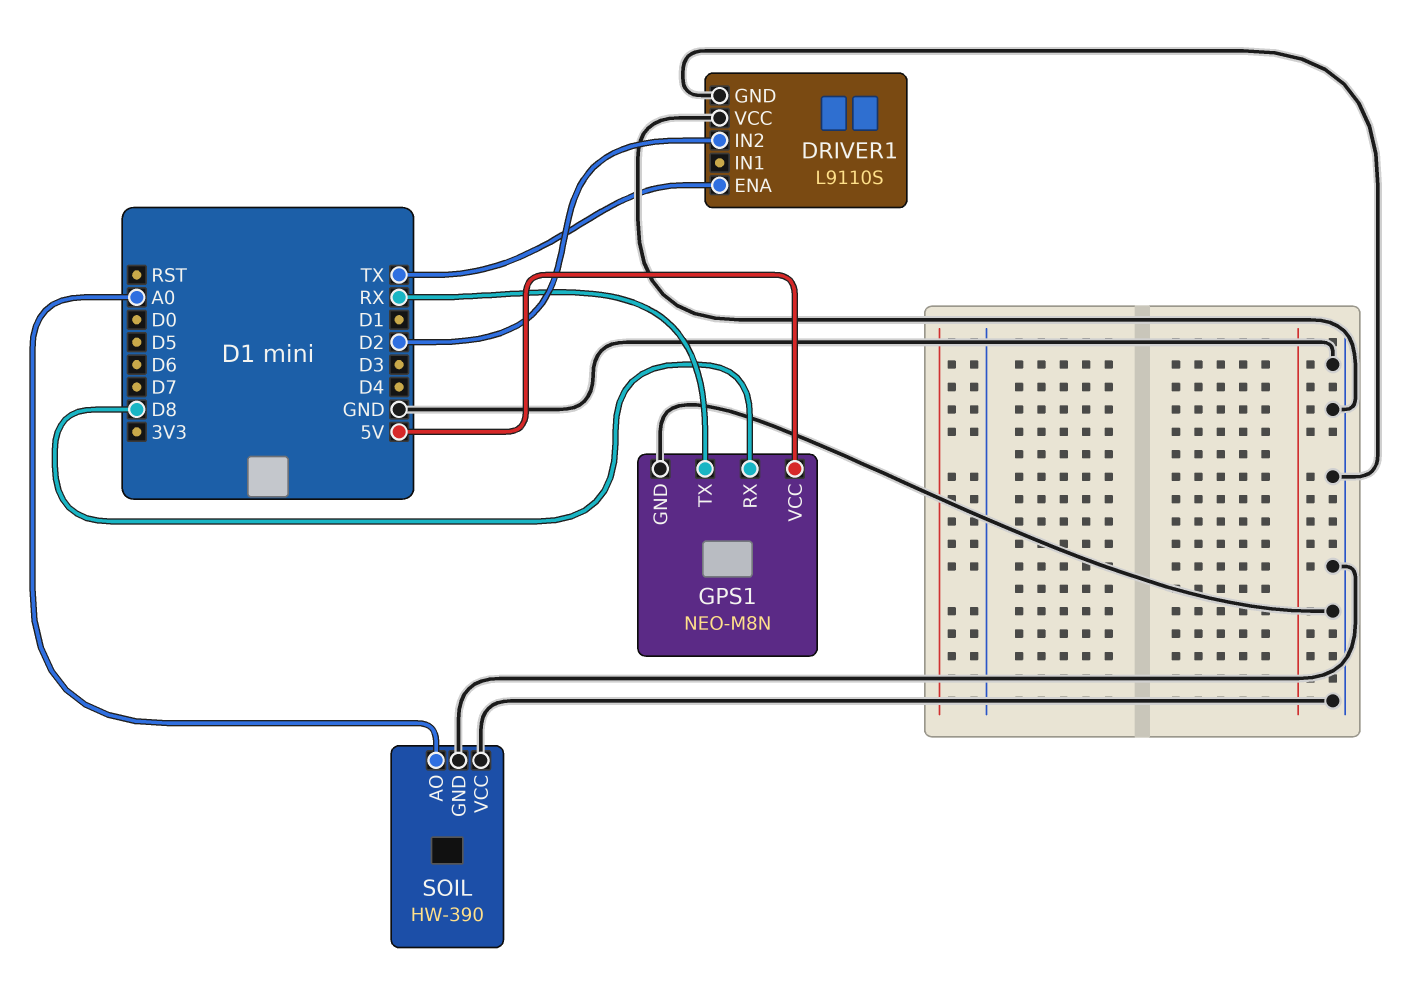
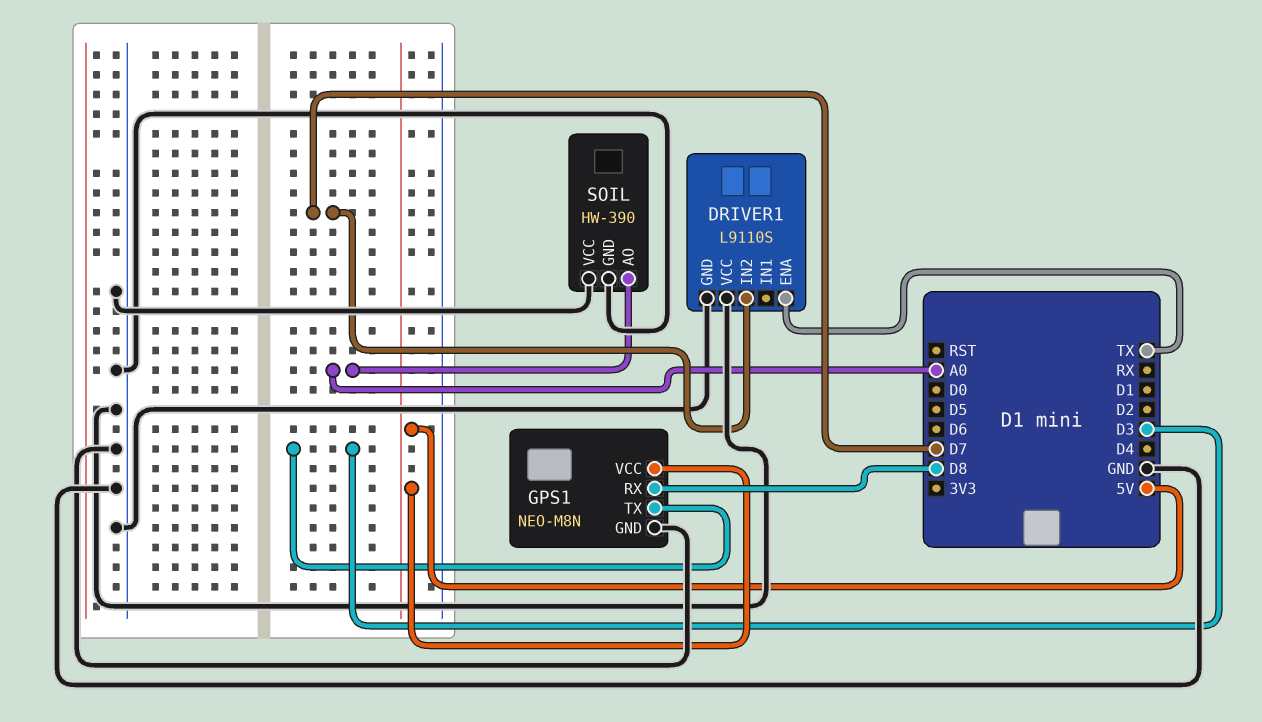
DRIVER1 pin IN2: D2 -> D7
GPS1 pin TX: RX -> D3

